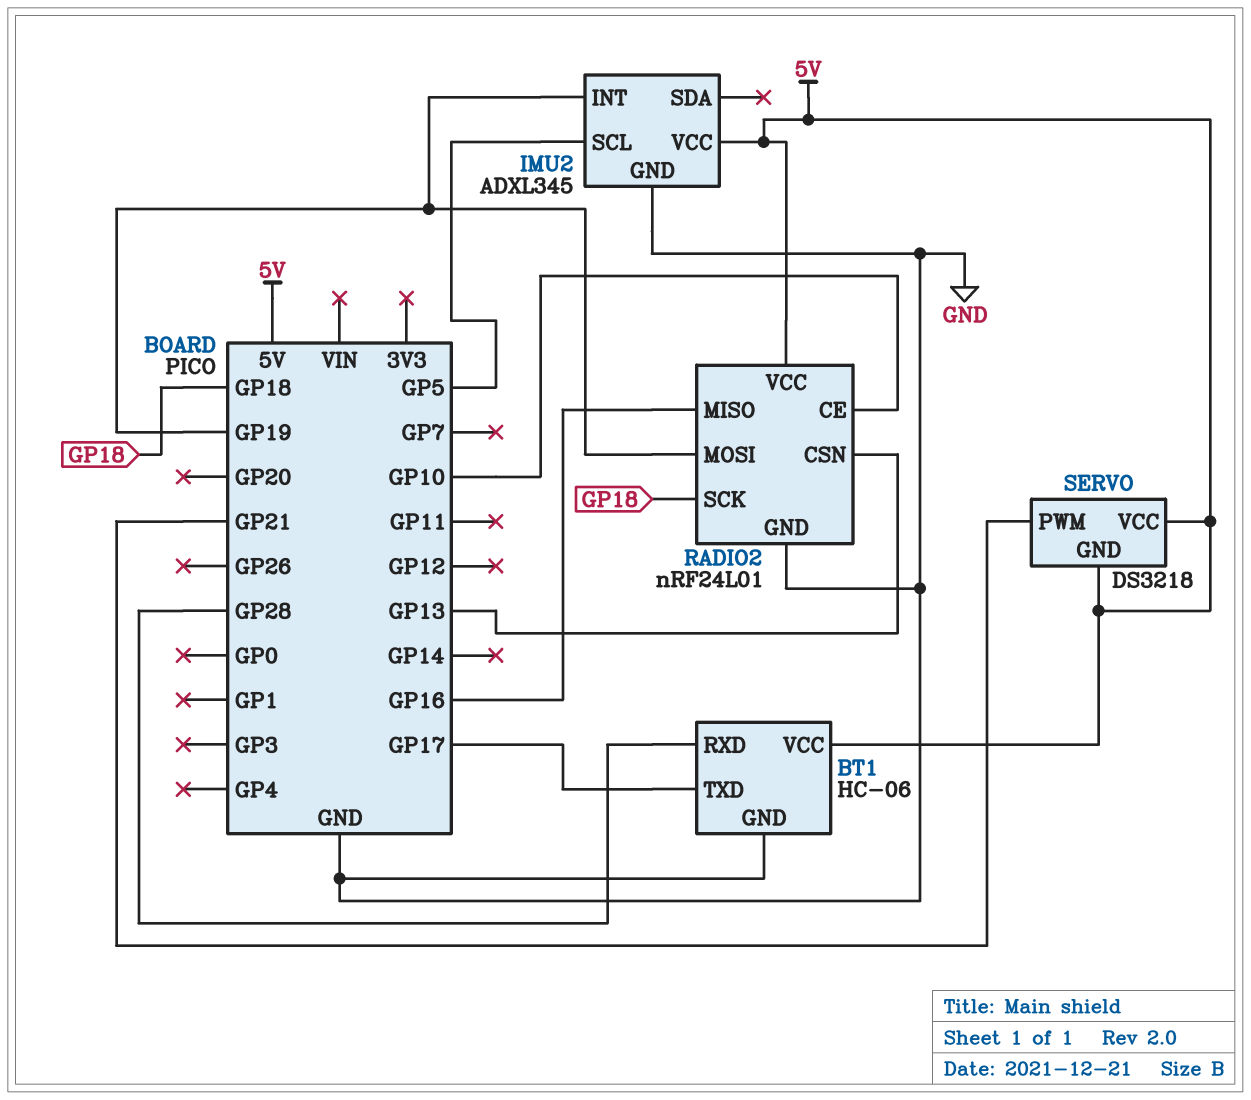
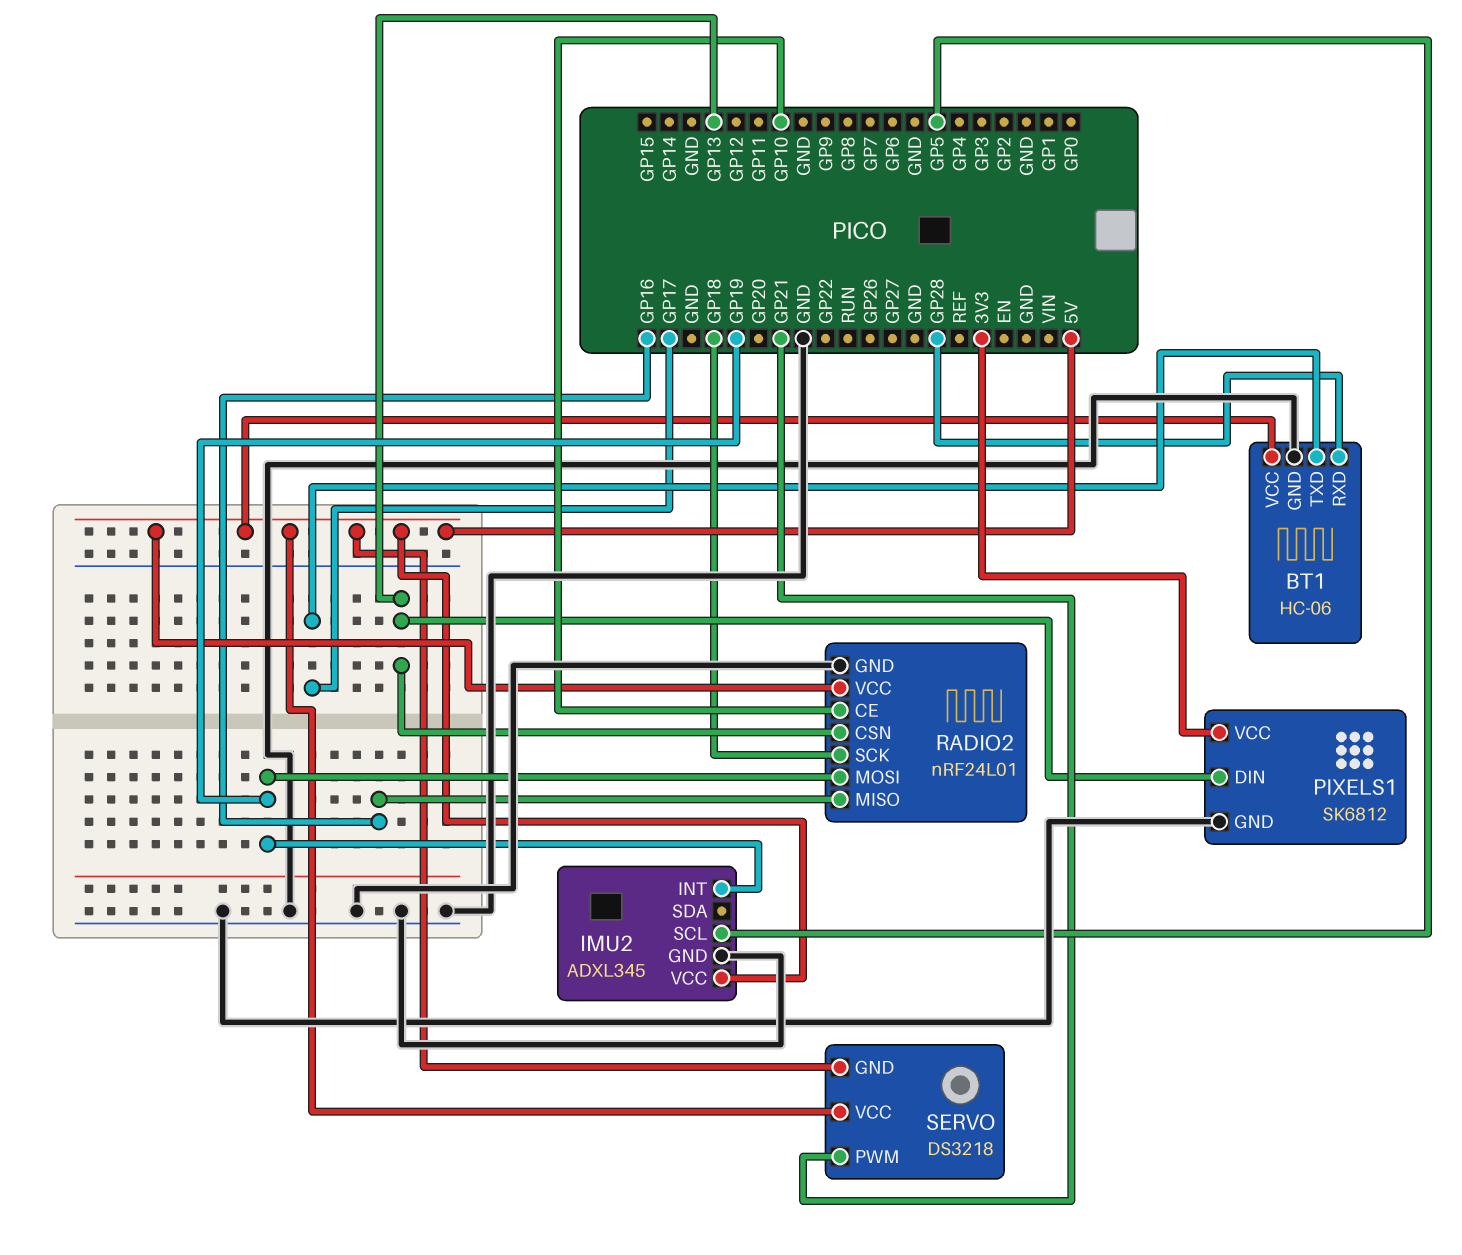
PIXELS1: none -> SK6812
PIXELS1 pin DIN: none -> GP13
PIXELS1 pin GND: none -> GND
PIXELS1 pin VCC: none -> 3V3

